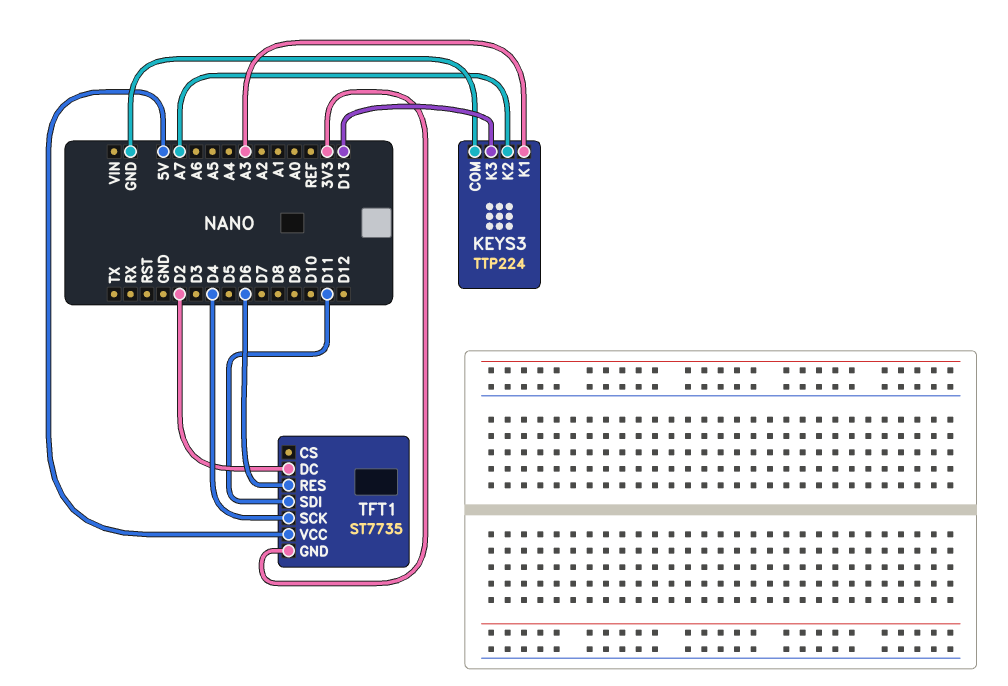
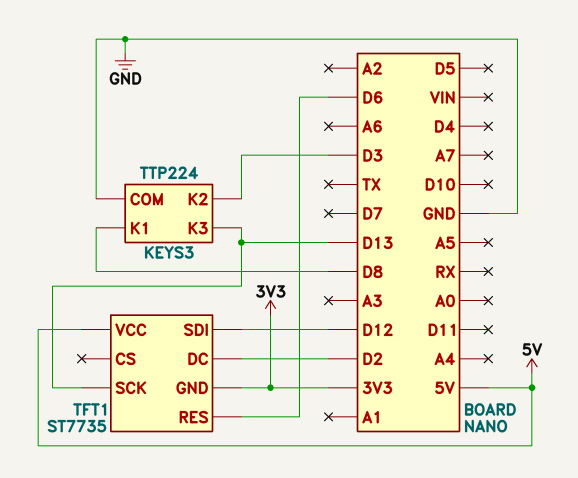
KEYS3 pin K1: A3 -> D8
KEYS3 pin K2: A7 -> D3
TFT1 pin SCK: D4 -> D13
TFT1 pin SDI: D11 -> D12

